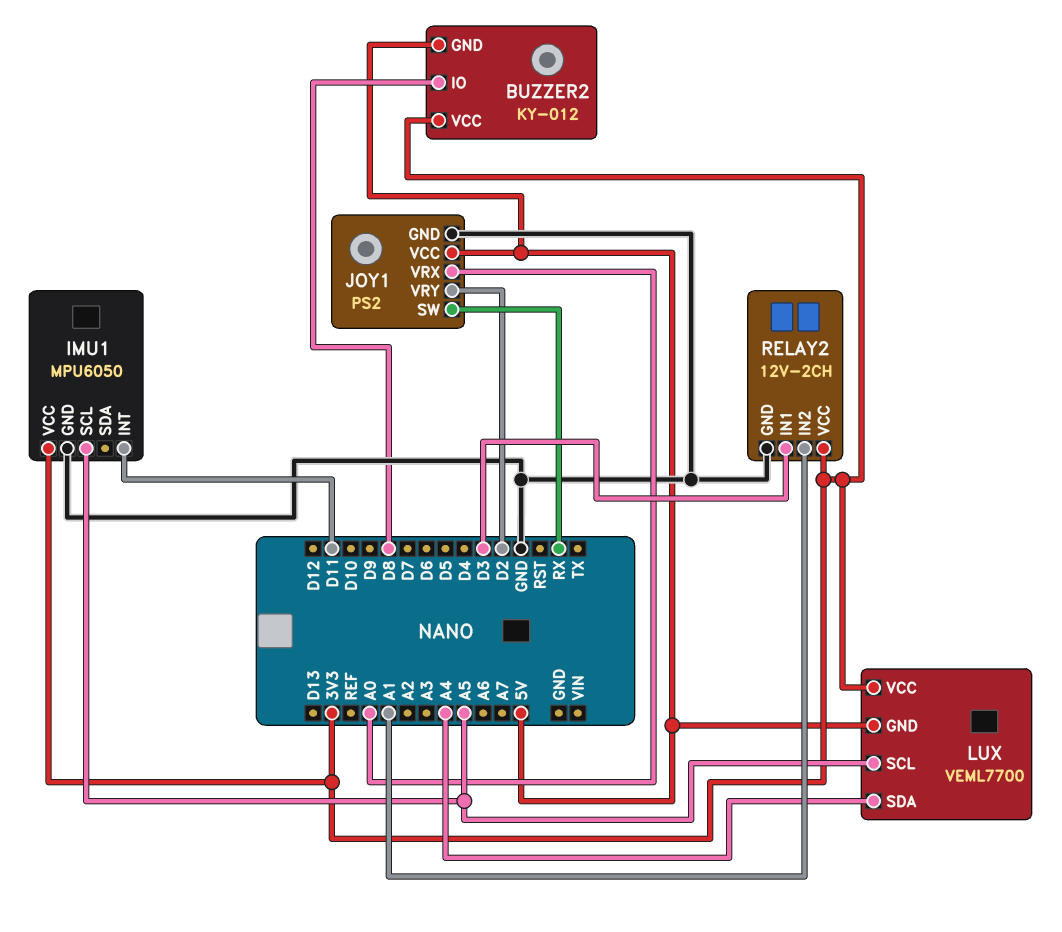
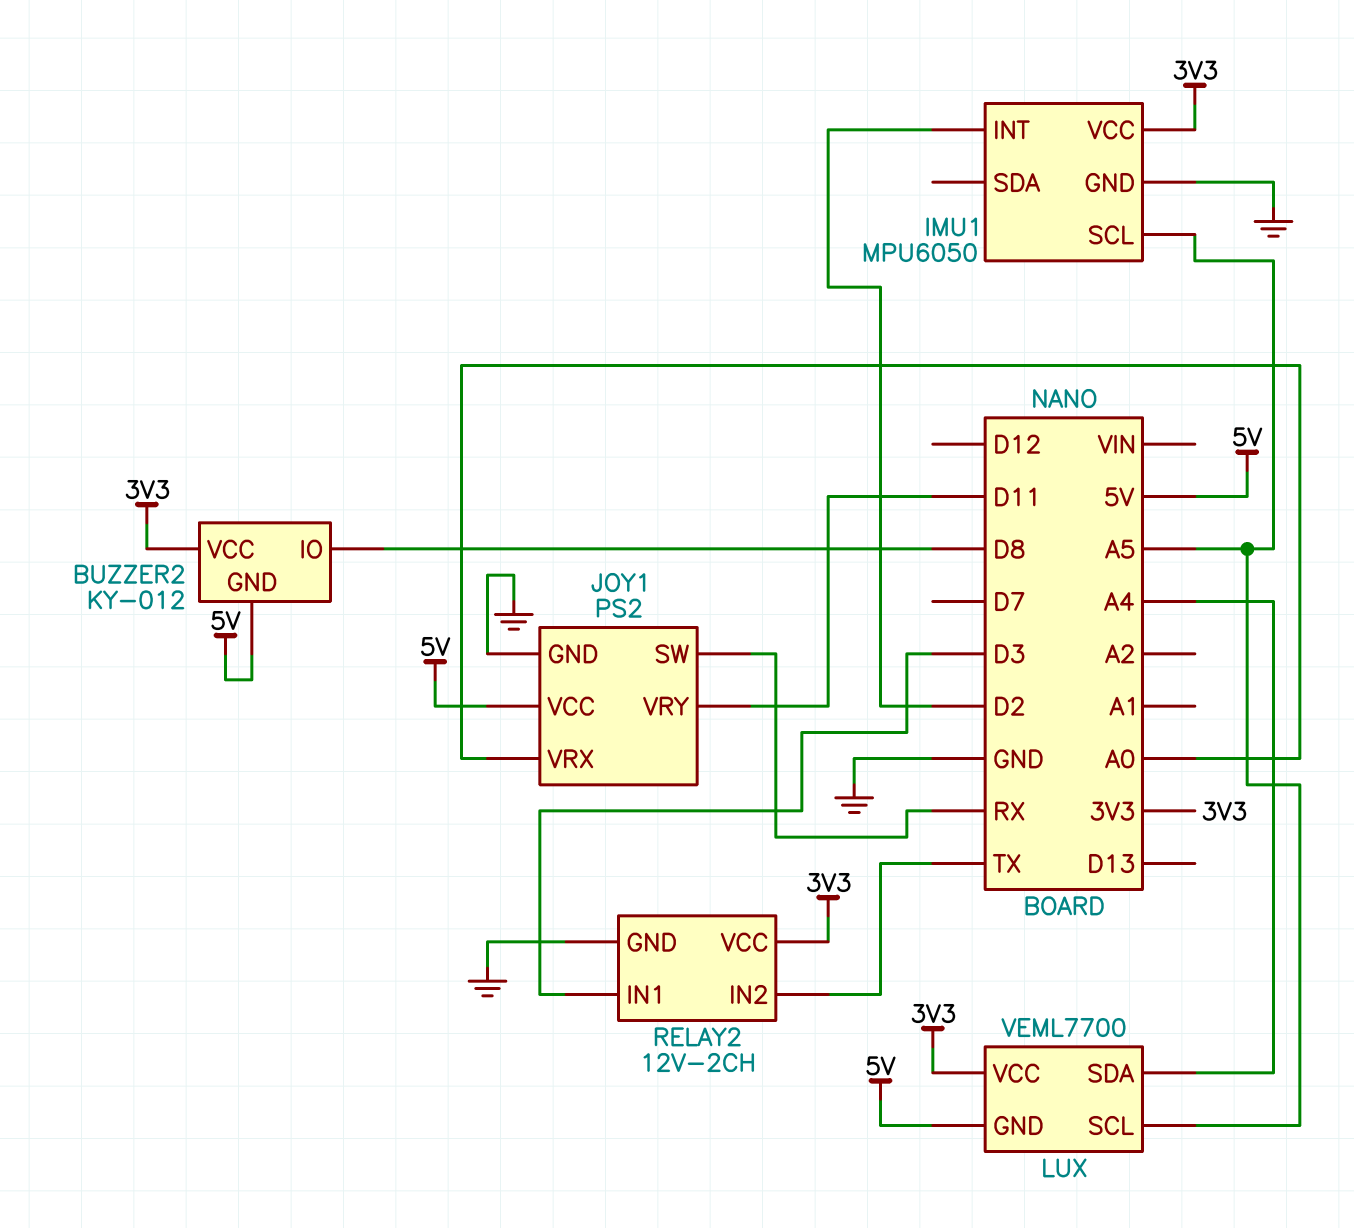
IMU1 pin INT: D11 -> D2
JOY1 pin VRY: D2 -> D11
RELAY2 pin IN2: A1 -> TX

